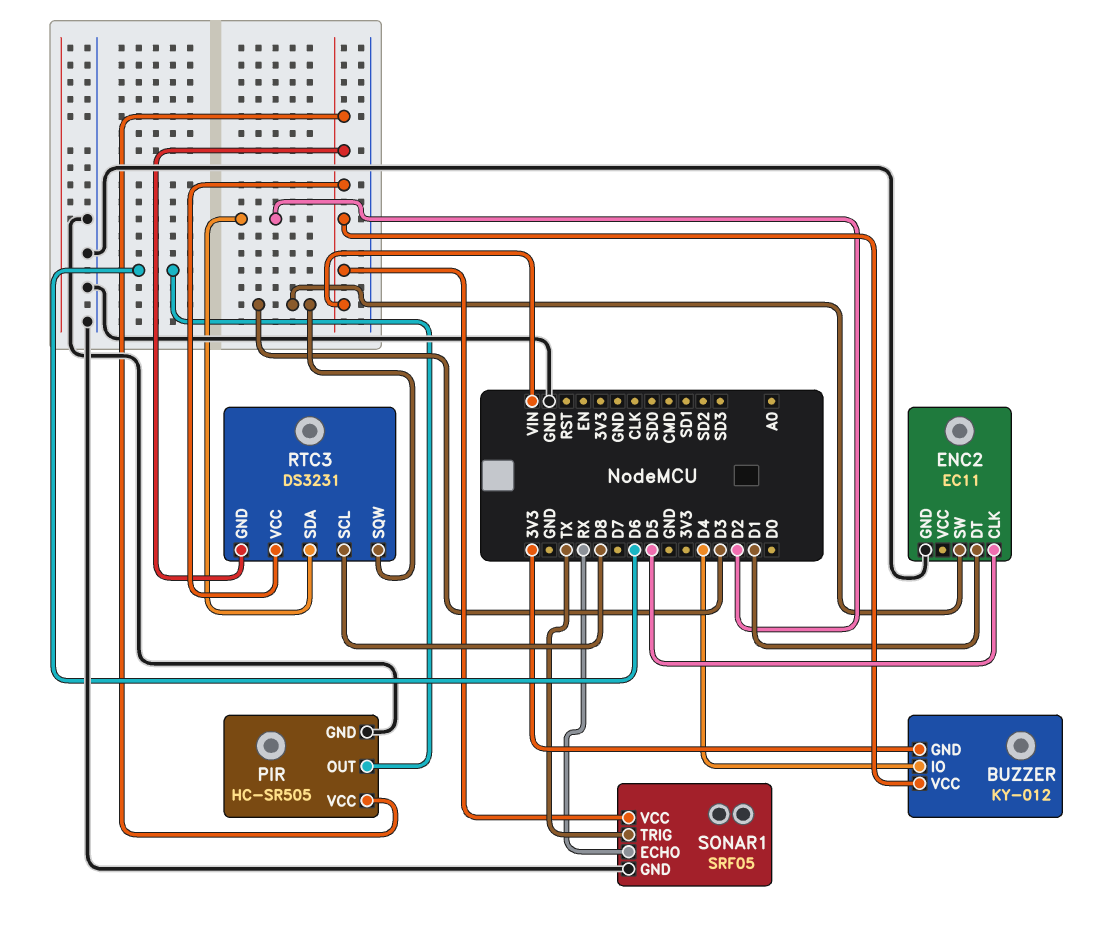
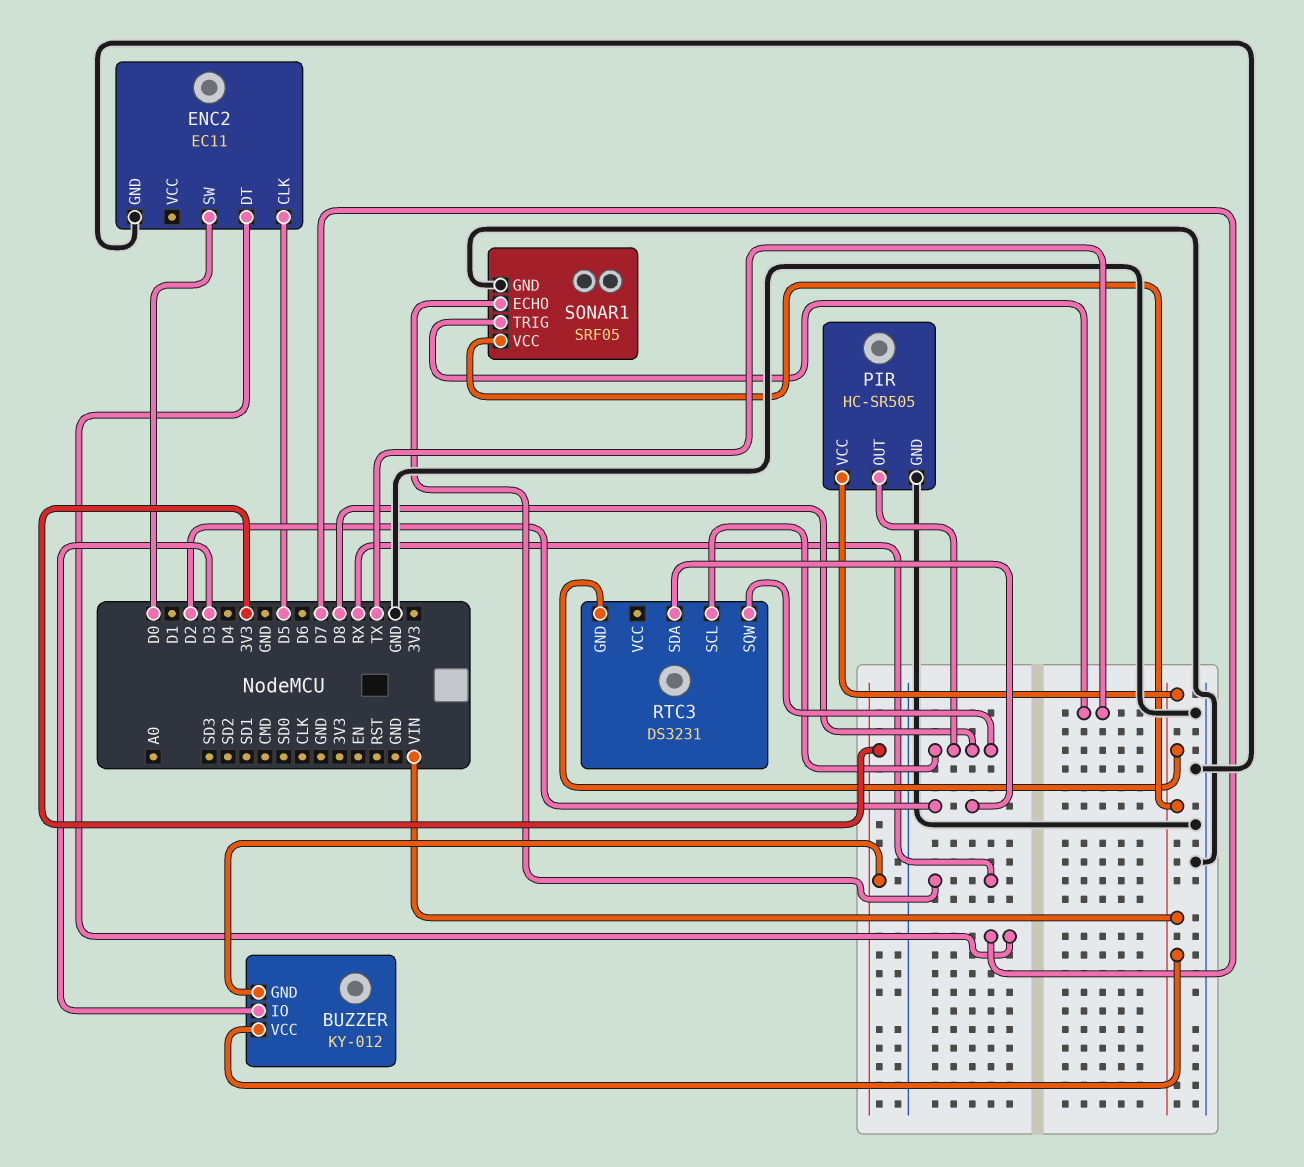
BUZZER pin IO: D4 -> D3
ENC2 pin DT: D1 -> D7
ENC2 pin SW: D3 -> D0
PIR pin OUT: D6 -> D8
RTC3 pin SQW: D3 -> D8
RTC3 pin VCC: VIN -> none

